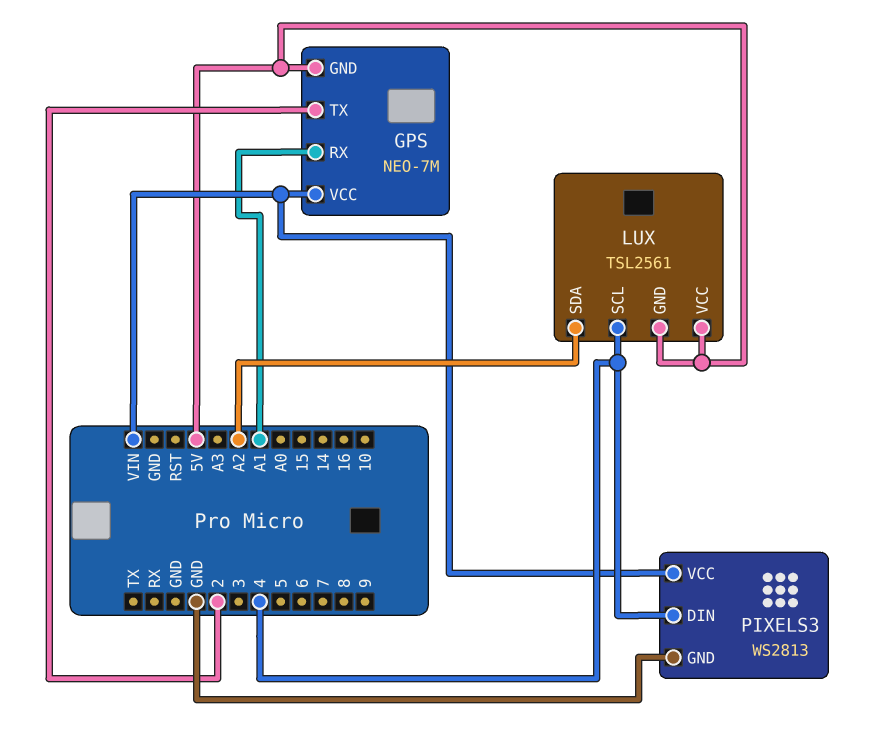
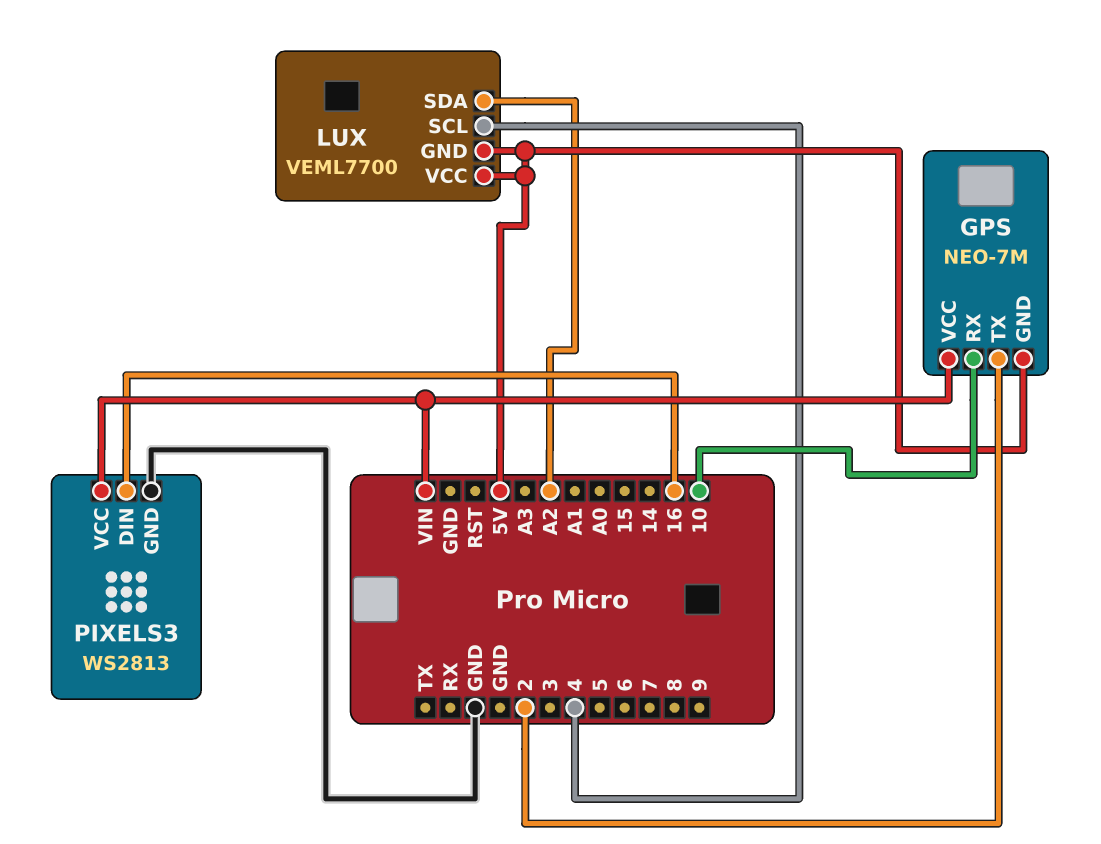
GPS pin RX: A1 -> 10
LUX: TSL2561 -> VEML7700
PIXELS3 pin DIN: 4 -> 16

